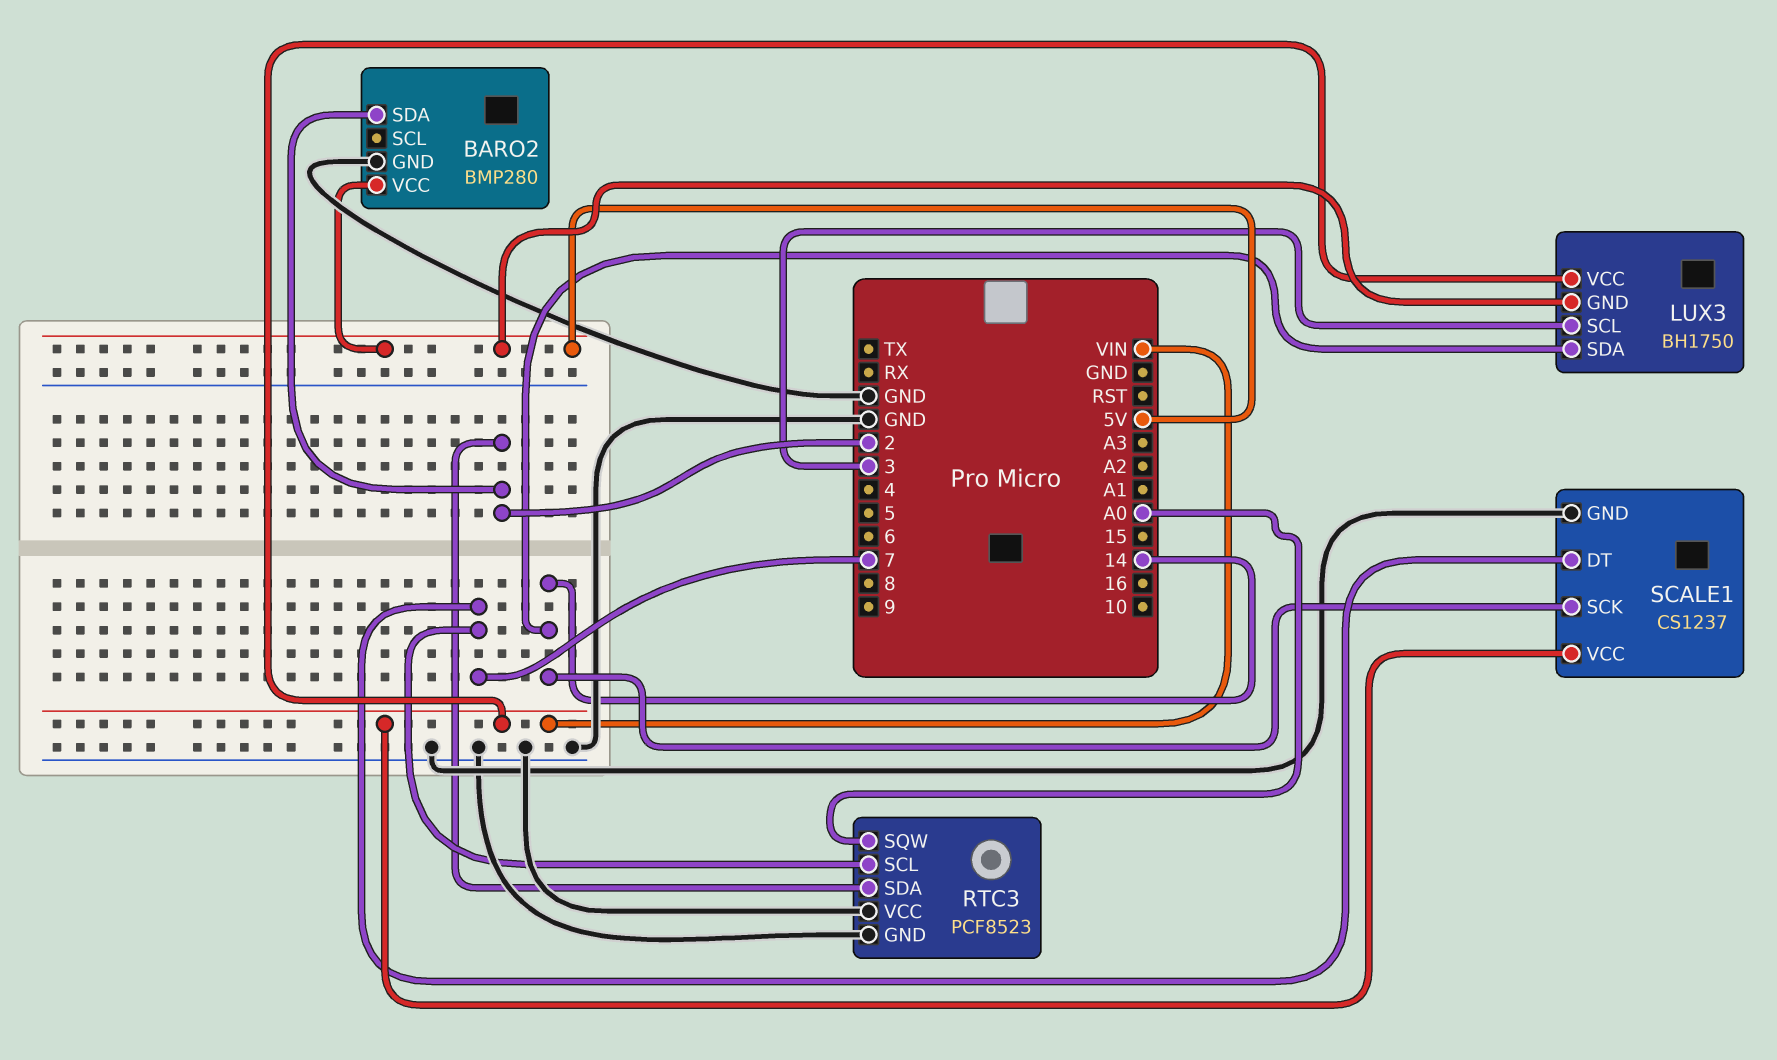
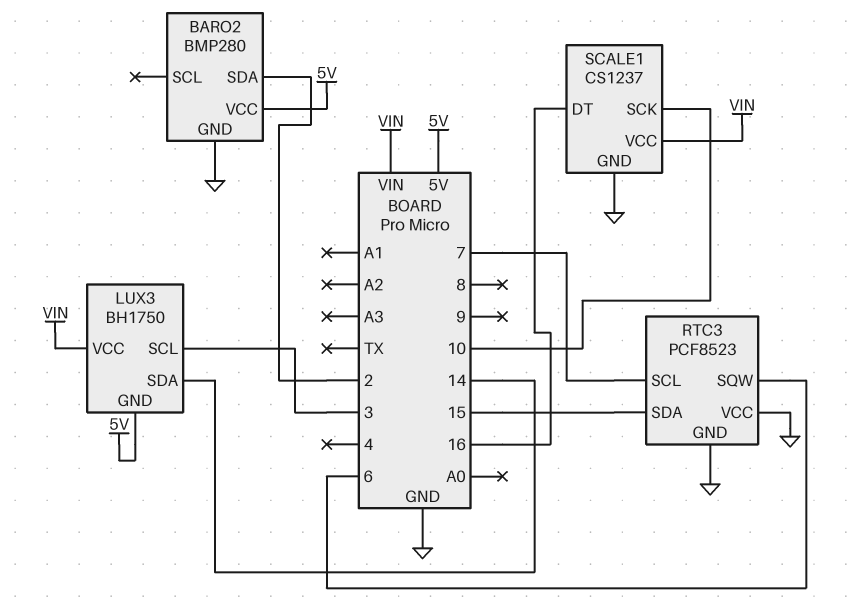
RTC3 pin SDA: 2 -> 15
RTC3 pin SQW: A0 -> 6
SCALE1 pin DT: 7 -> 16
SCALE1 pin SCK: 14 -> 10

